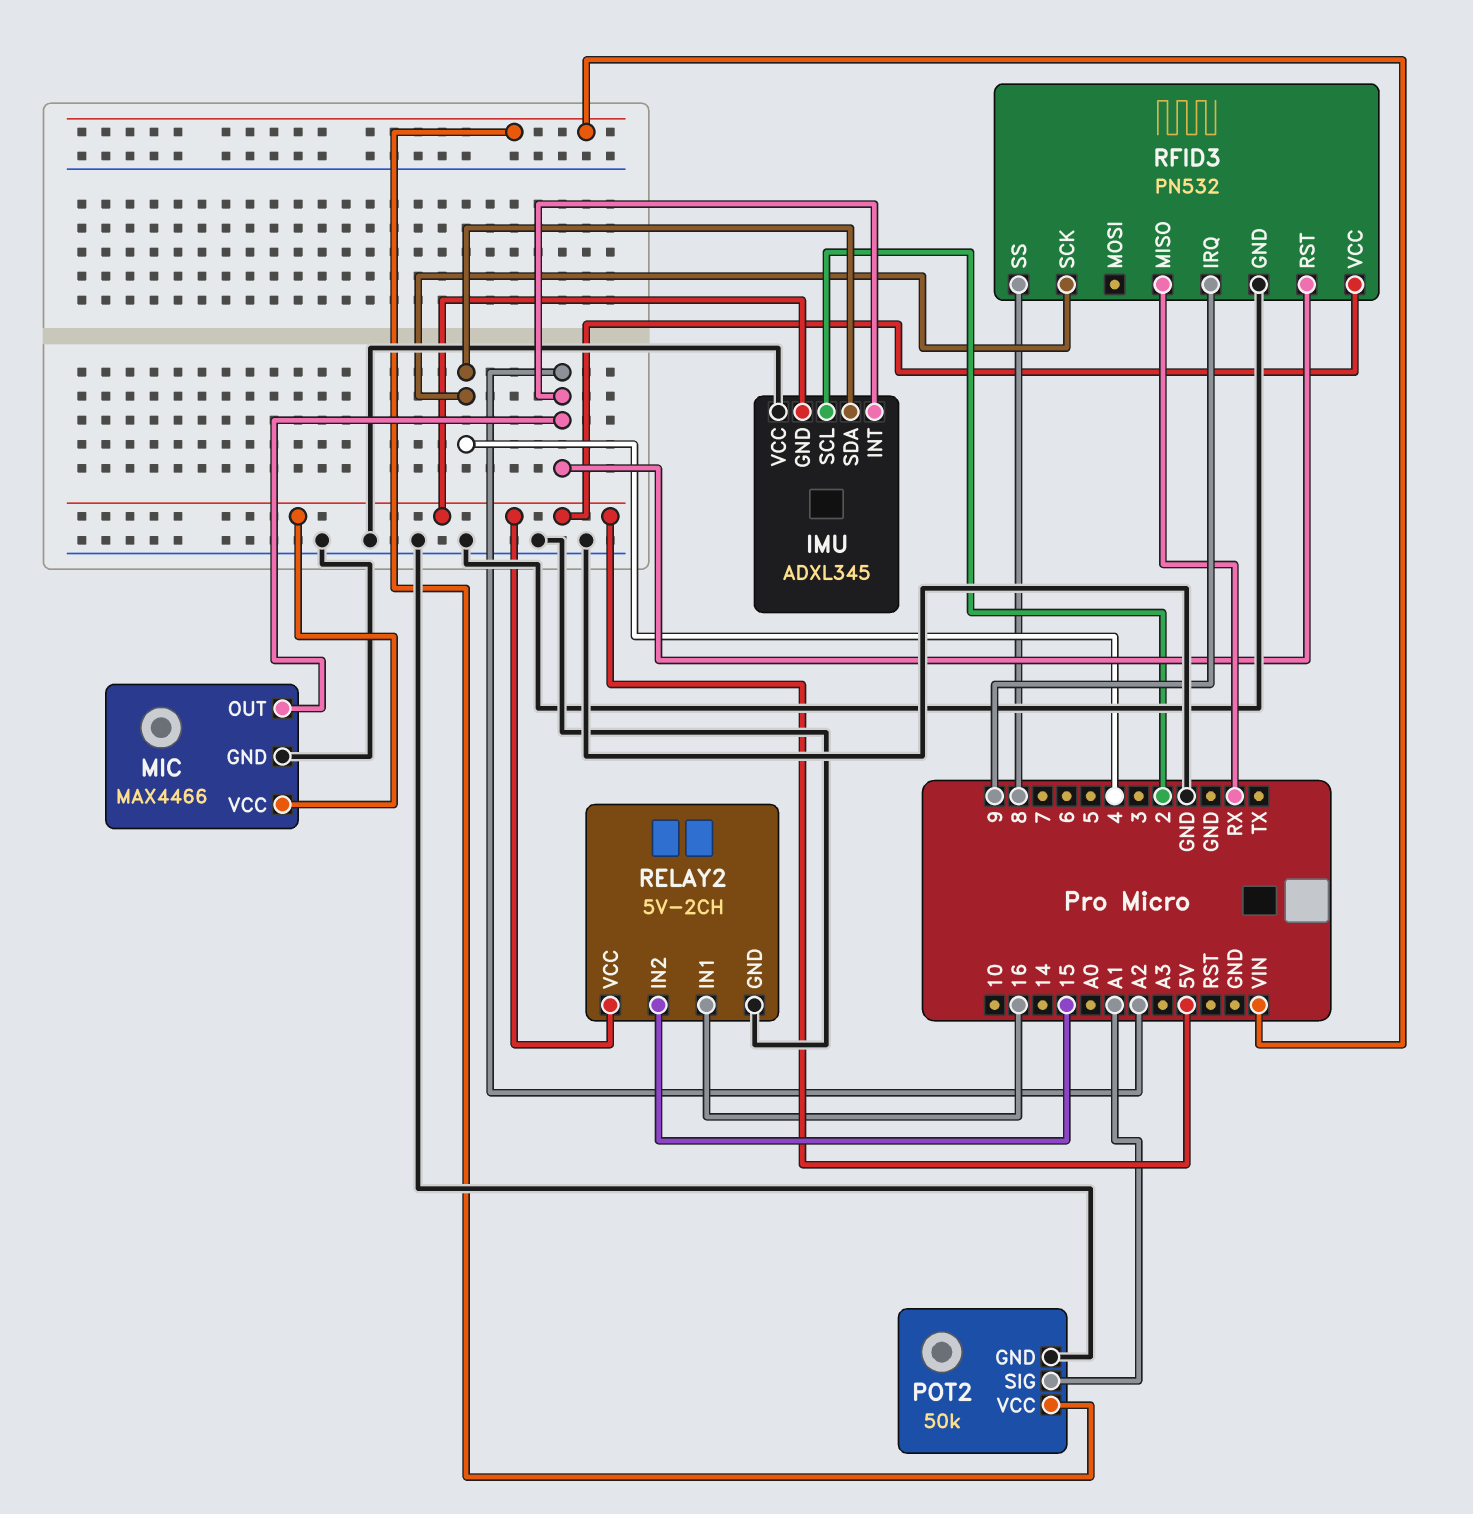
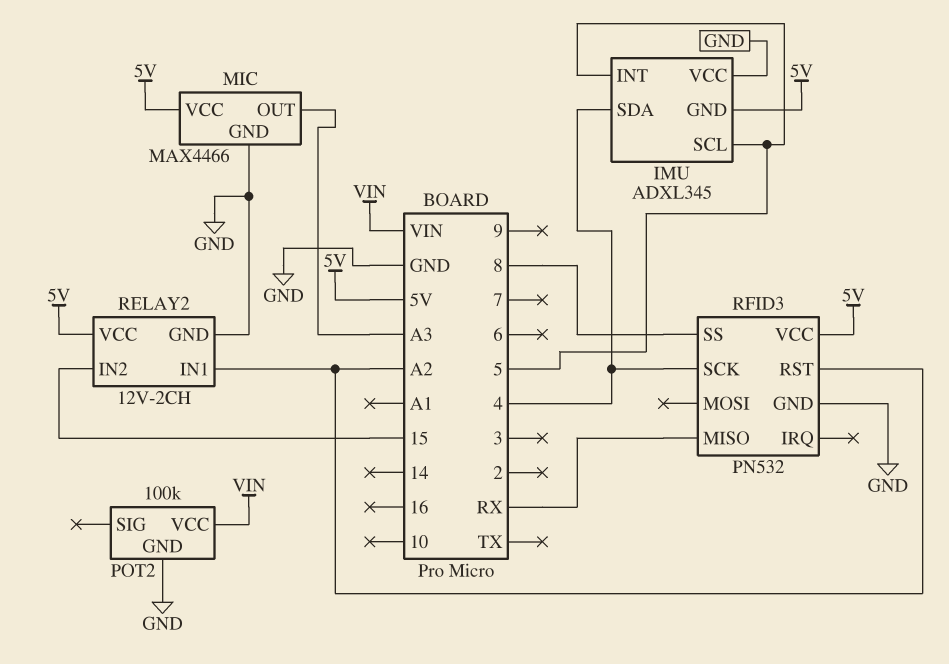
IMU pin INT: A2 -> 5
IMU pin SCL: 2 -> 5
MIC pin OUT: A2 -> A3
POT2: 50k -> 100k
POT2 pin SIG: A1 -> none
RELAY2: 5V-2CH -> 12V-2CH
RELAY2 pin IN1: 16 -> A2
RFID3 pin IRQ: 9 -> none

